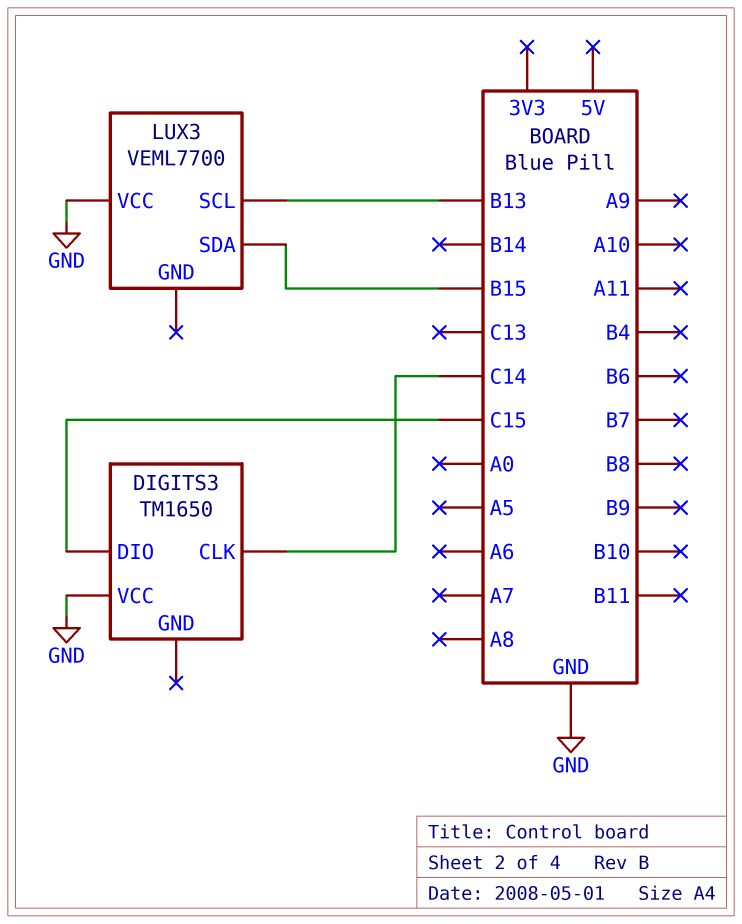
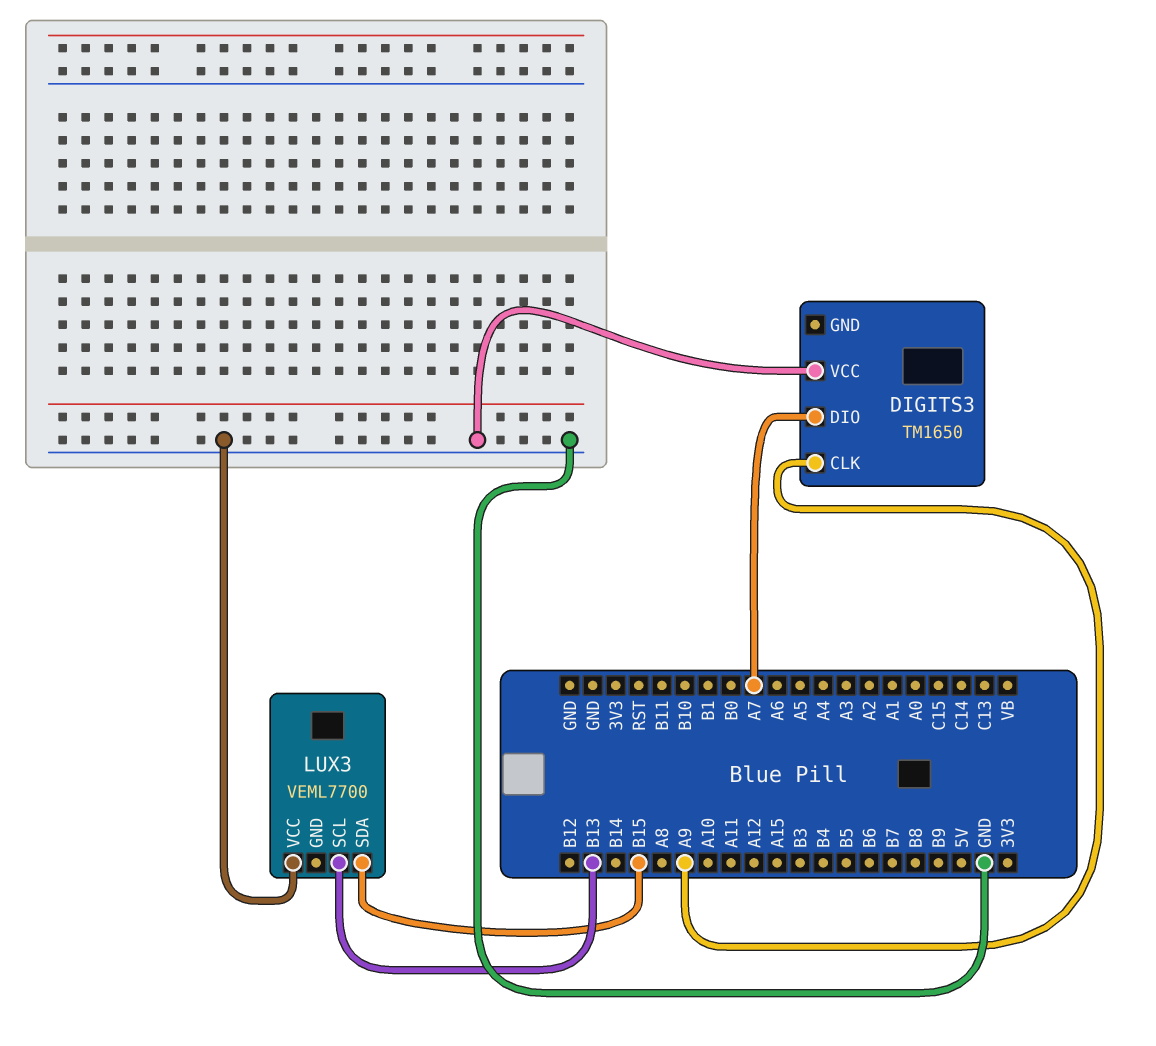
DIGITS3 pin CLK: C14 -> A9
DIGITS3 pin DIO: C15 -> A7

